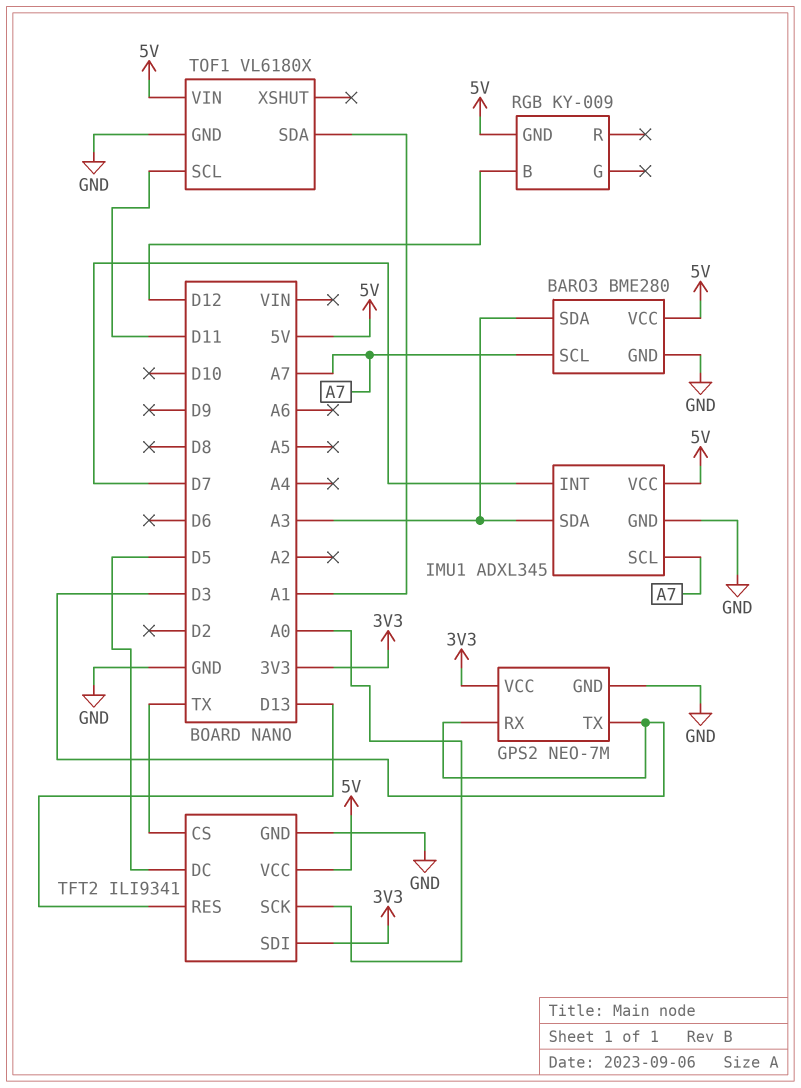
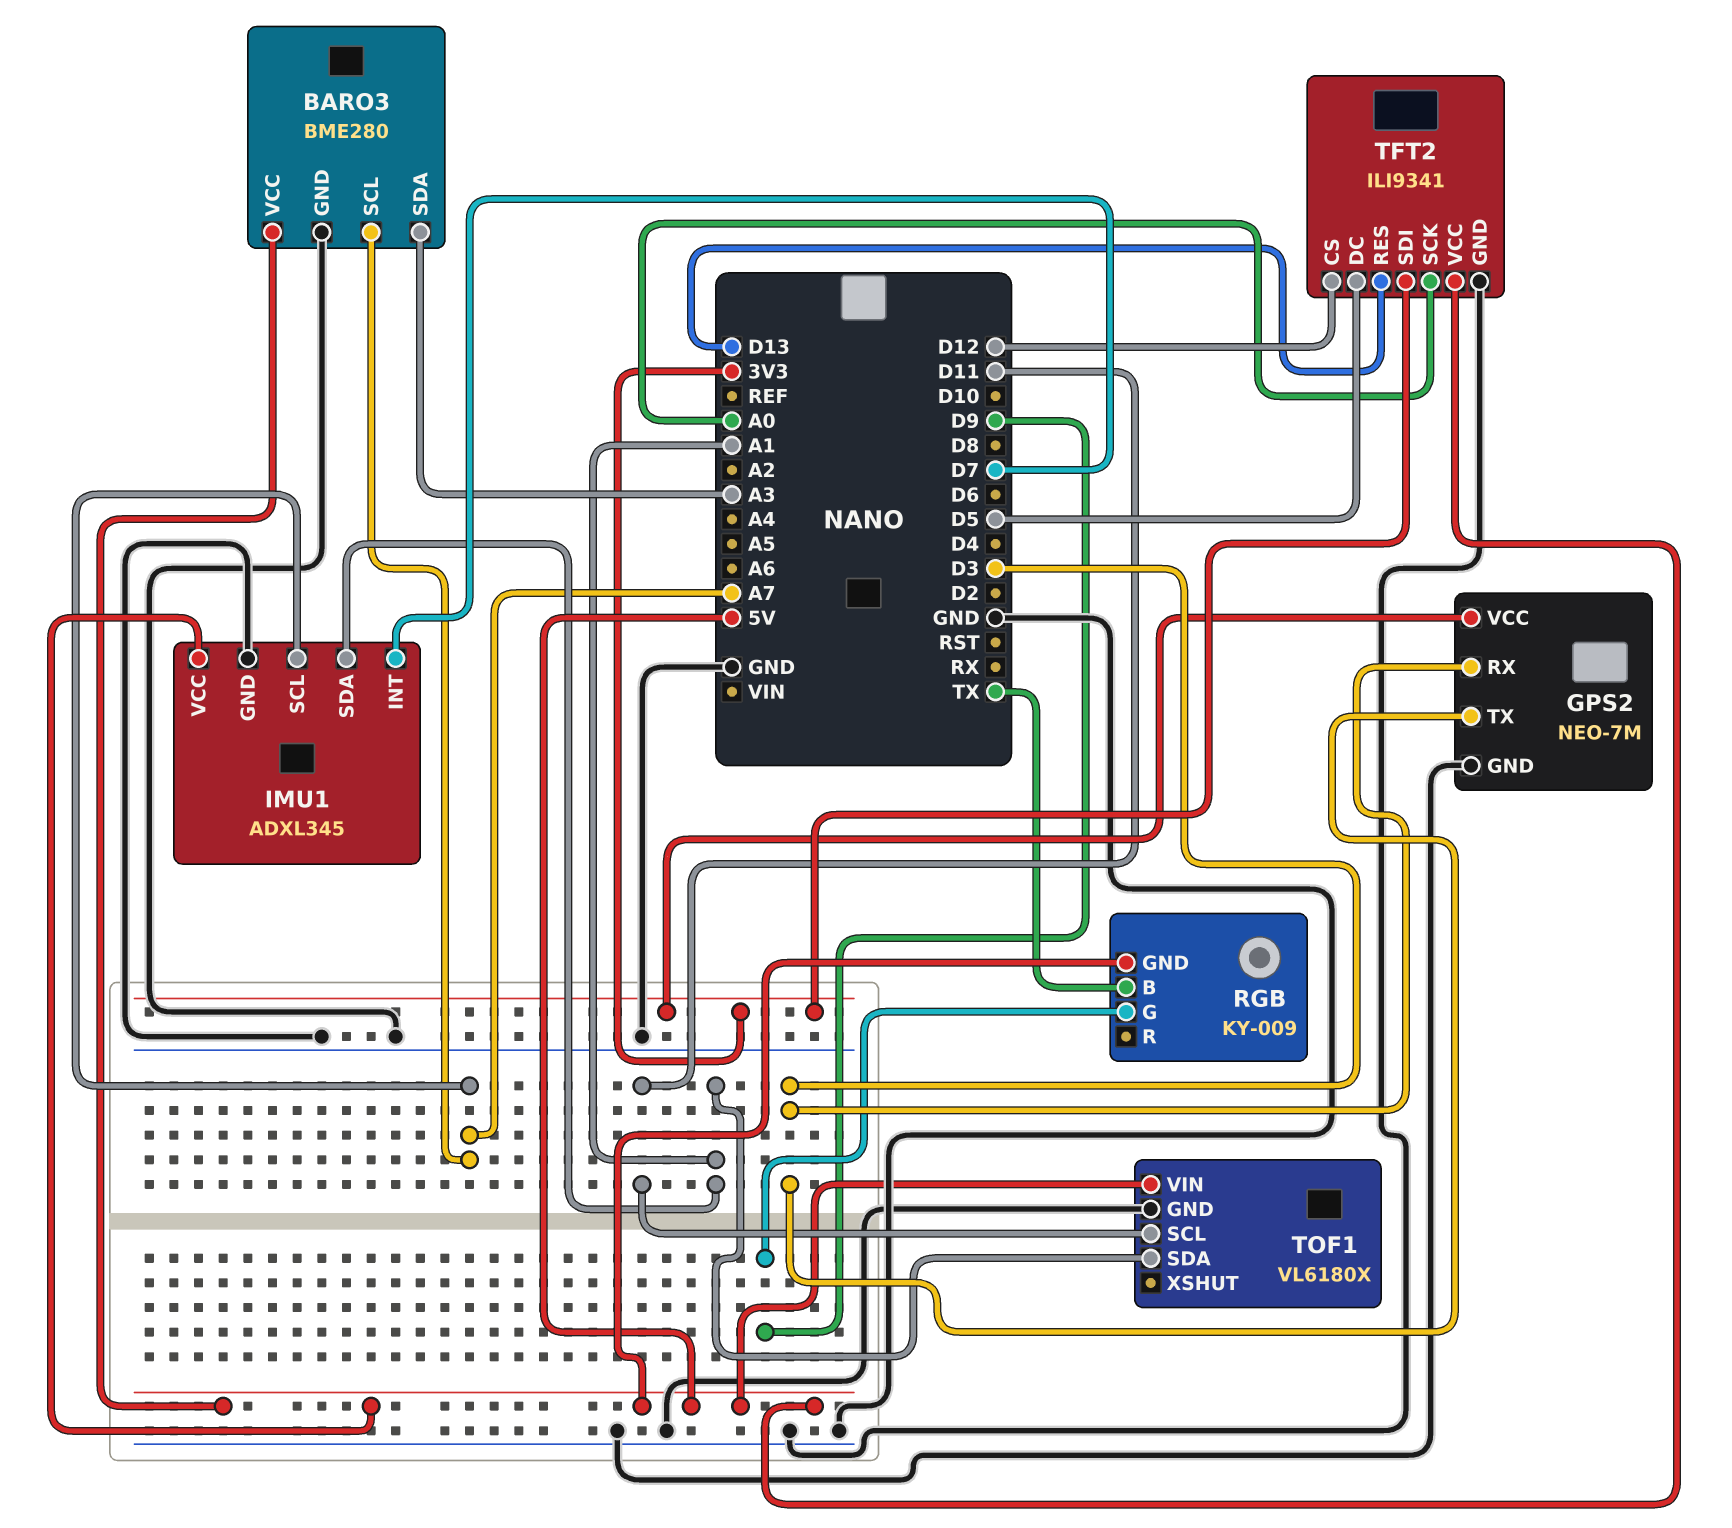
IMU1 pin SDA: A3 -> A1
RGB pin B: D12 -> TX
RGB pin G: none -> D9
TFT2 pin CS: TX -> D12

